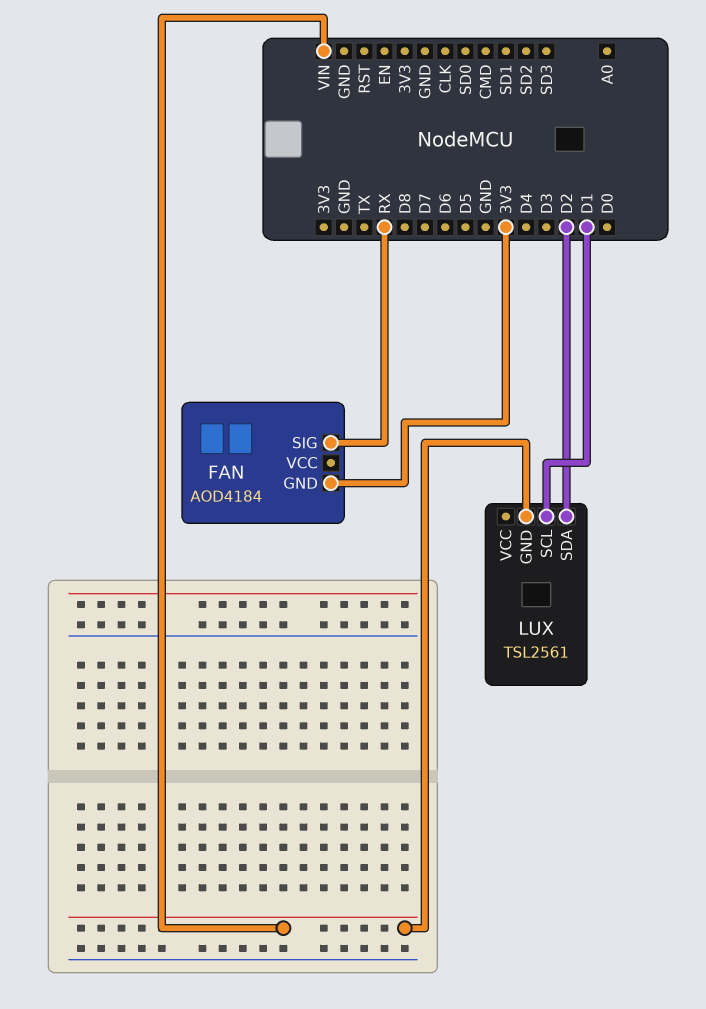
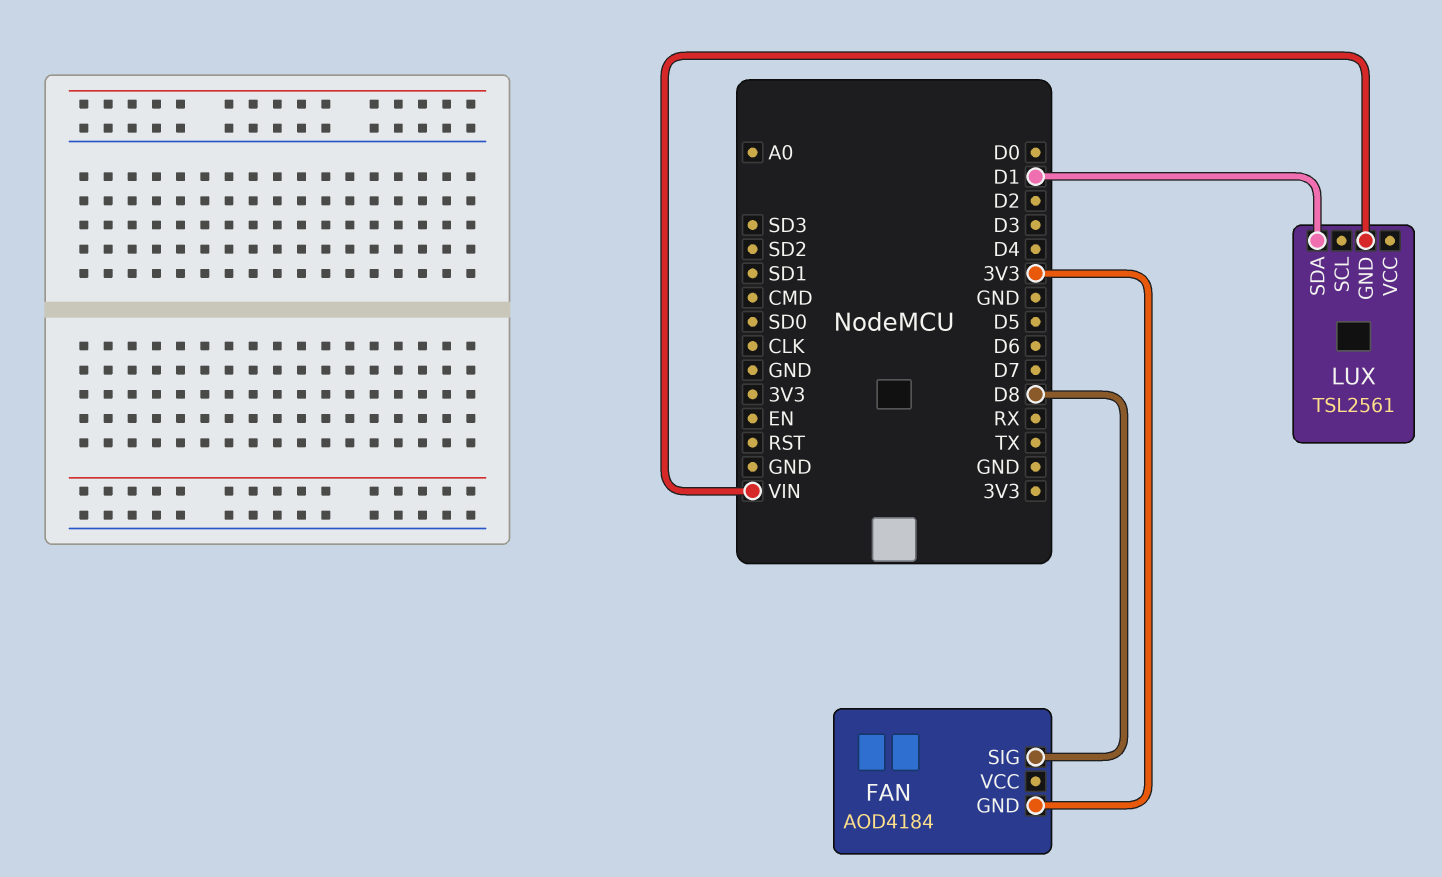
FAN pin SIG: RX -> D8
LUX pin SCL: D1 -> none
LUX pin SDA: D2 -> D1

